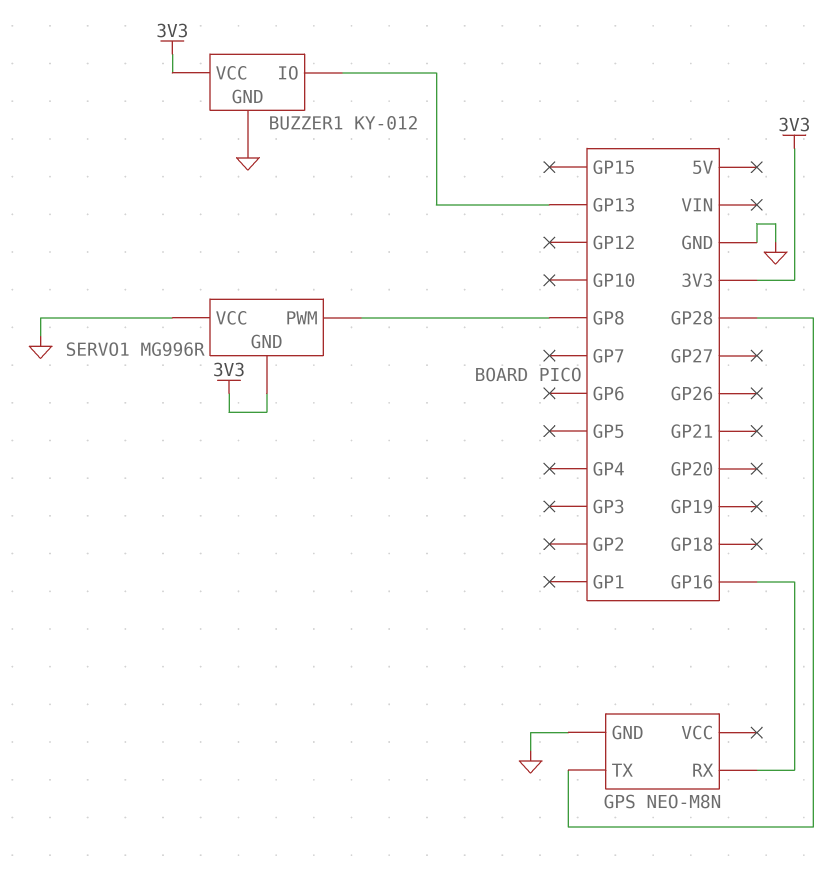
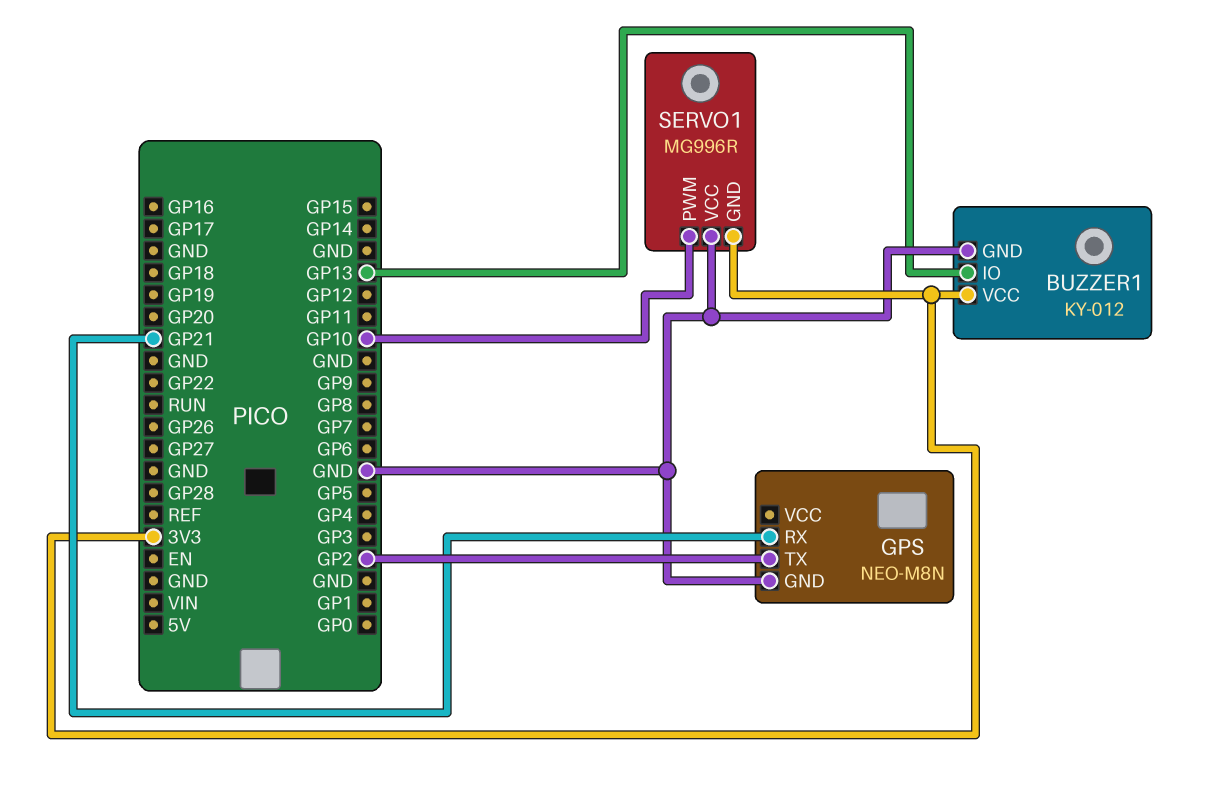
GPS pin RX: GP16 -> GP21
GPS pin TX: GP28 -> GP2
SERVO1 pin PWM: GP8 -> GP10

